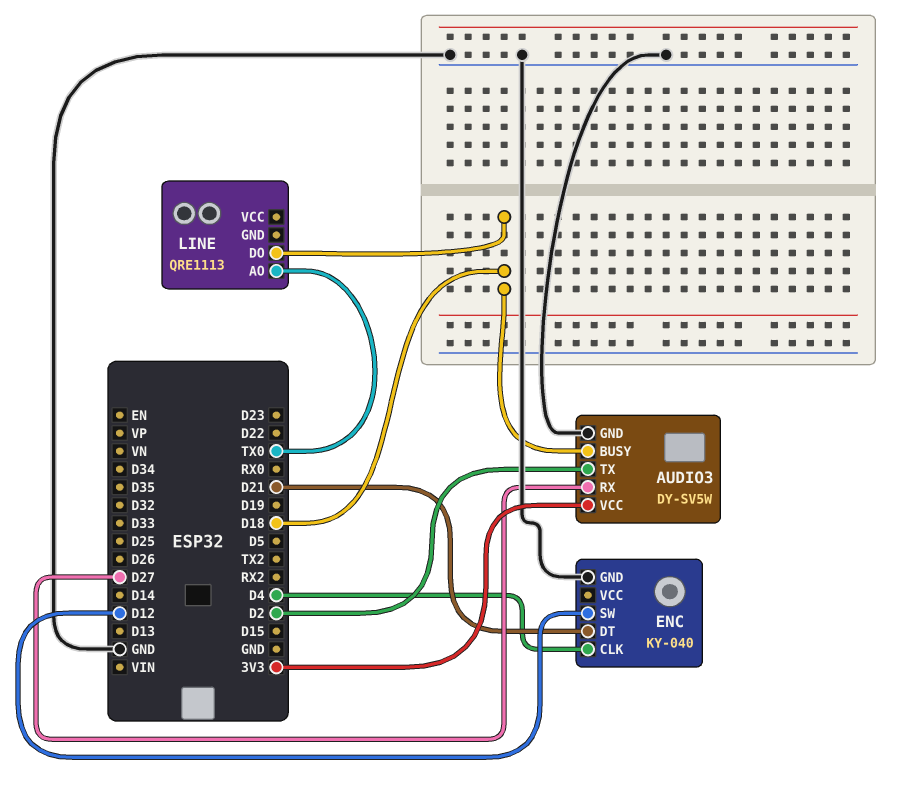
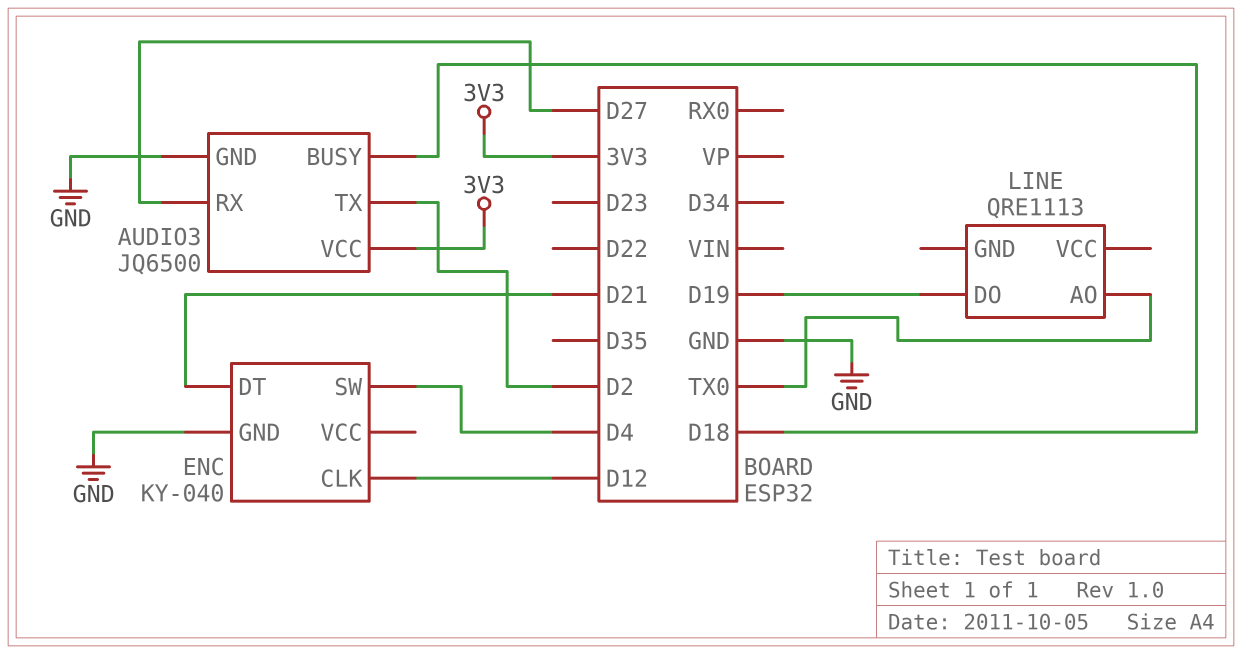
AUDIO3: DY-SV5W -> JQ6500
ENC pin CLK: D4 -> D12
ENC pin SW: D12 -> D4
LINE pin DO: D18 -> D19

